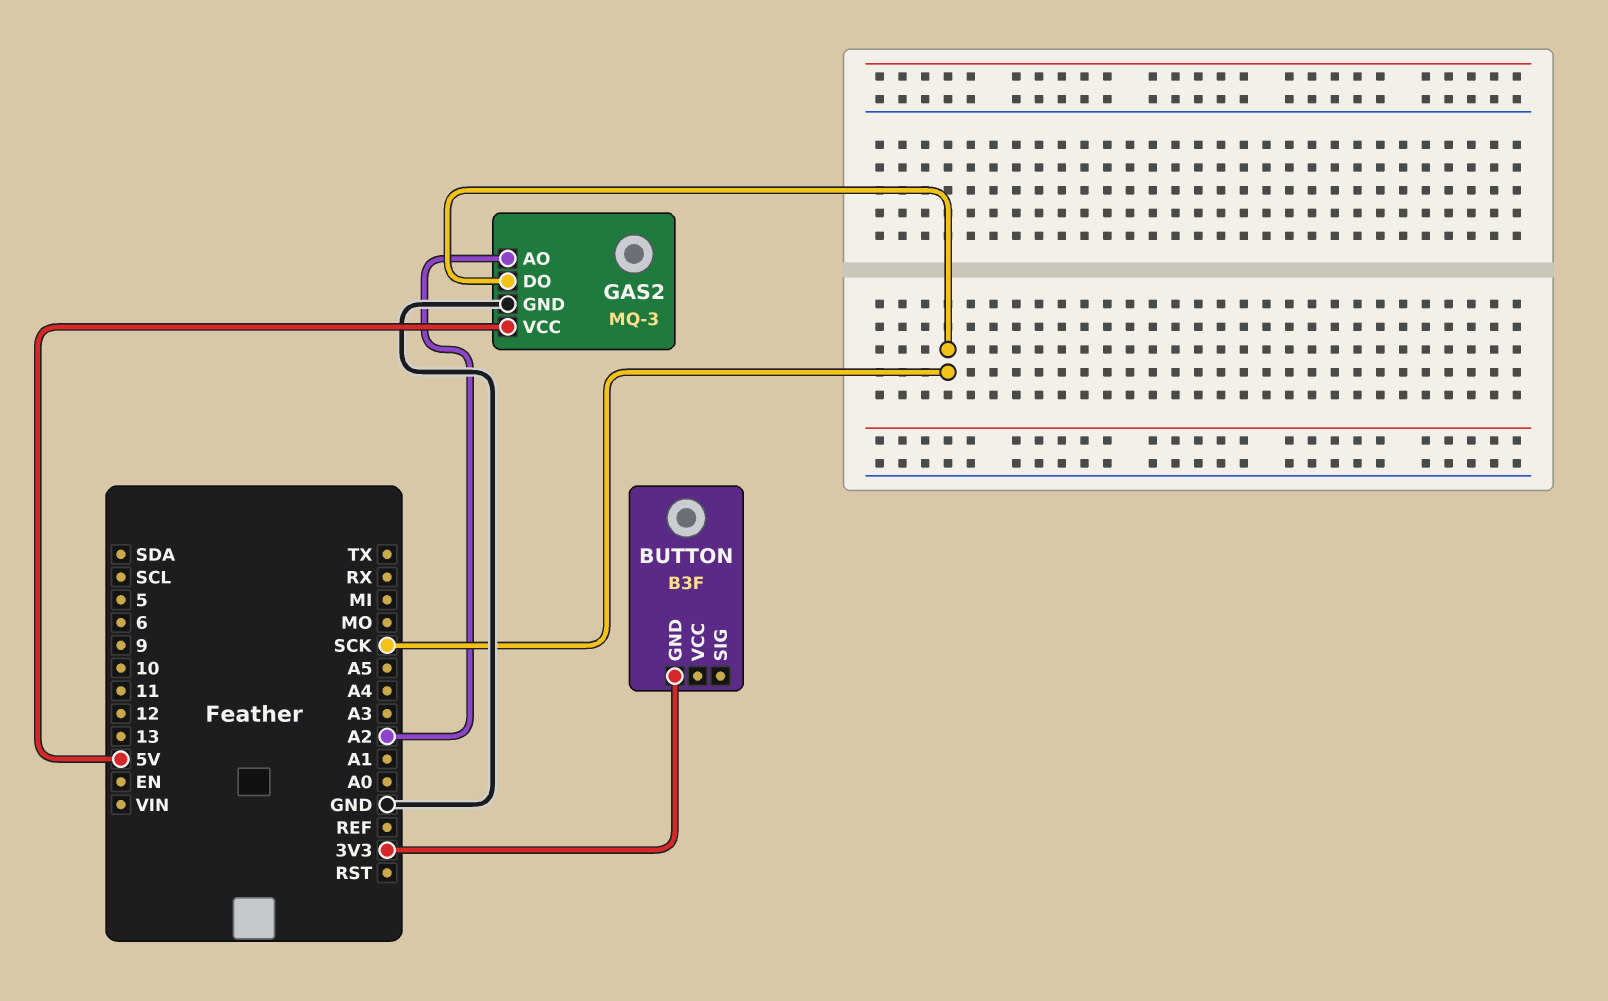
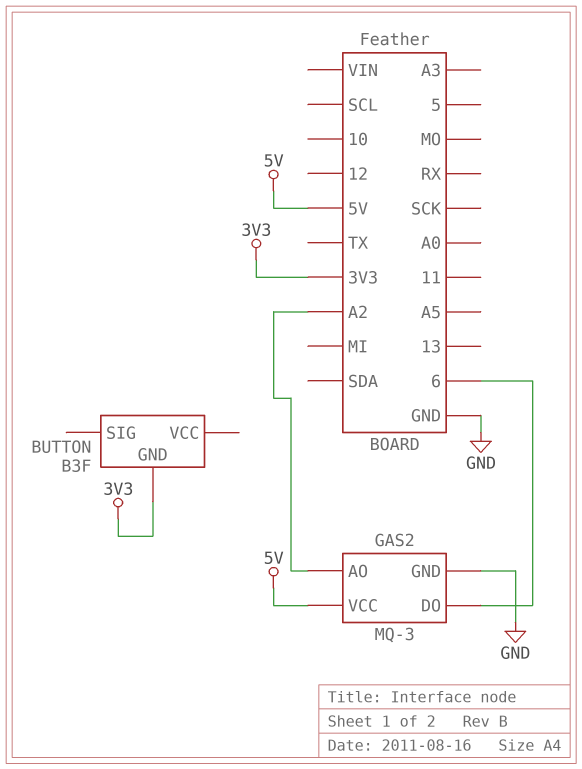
GAS2 pin DO: SCK -> 6

